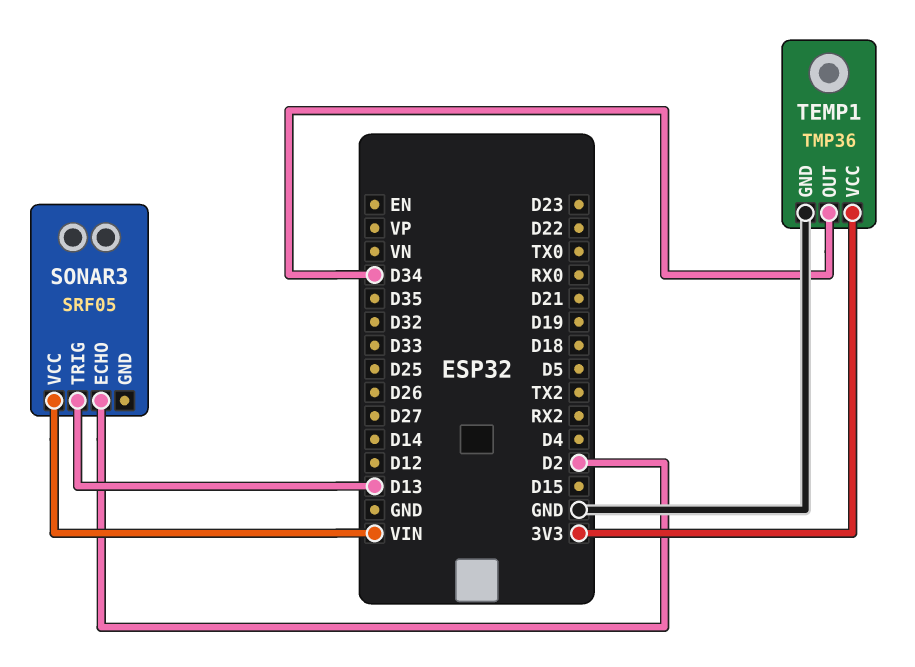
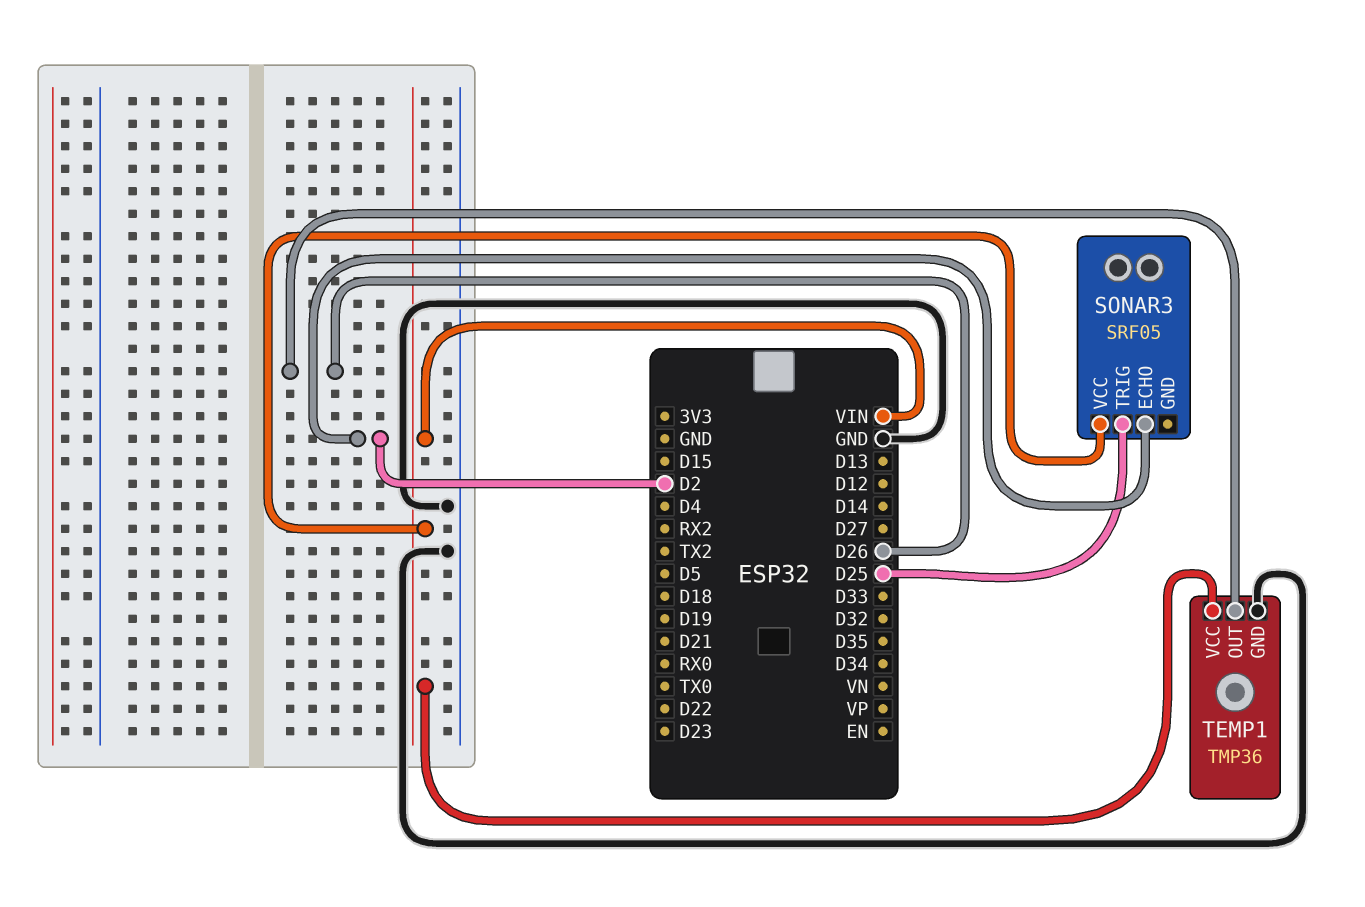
SONAR3 pin TRIG: D13 -> D25
TEMP1 pin OUT: D34 -> D26
TEMP1 pin VCC: 3V3 -> VIN

